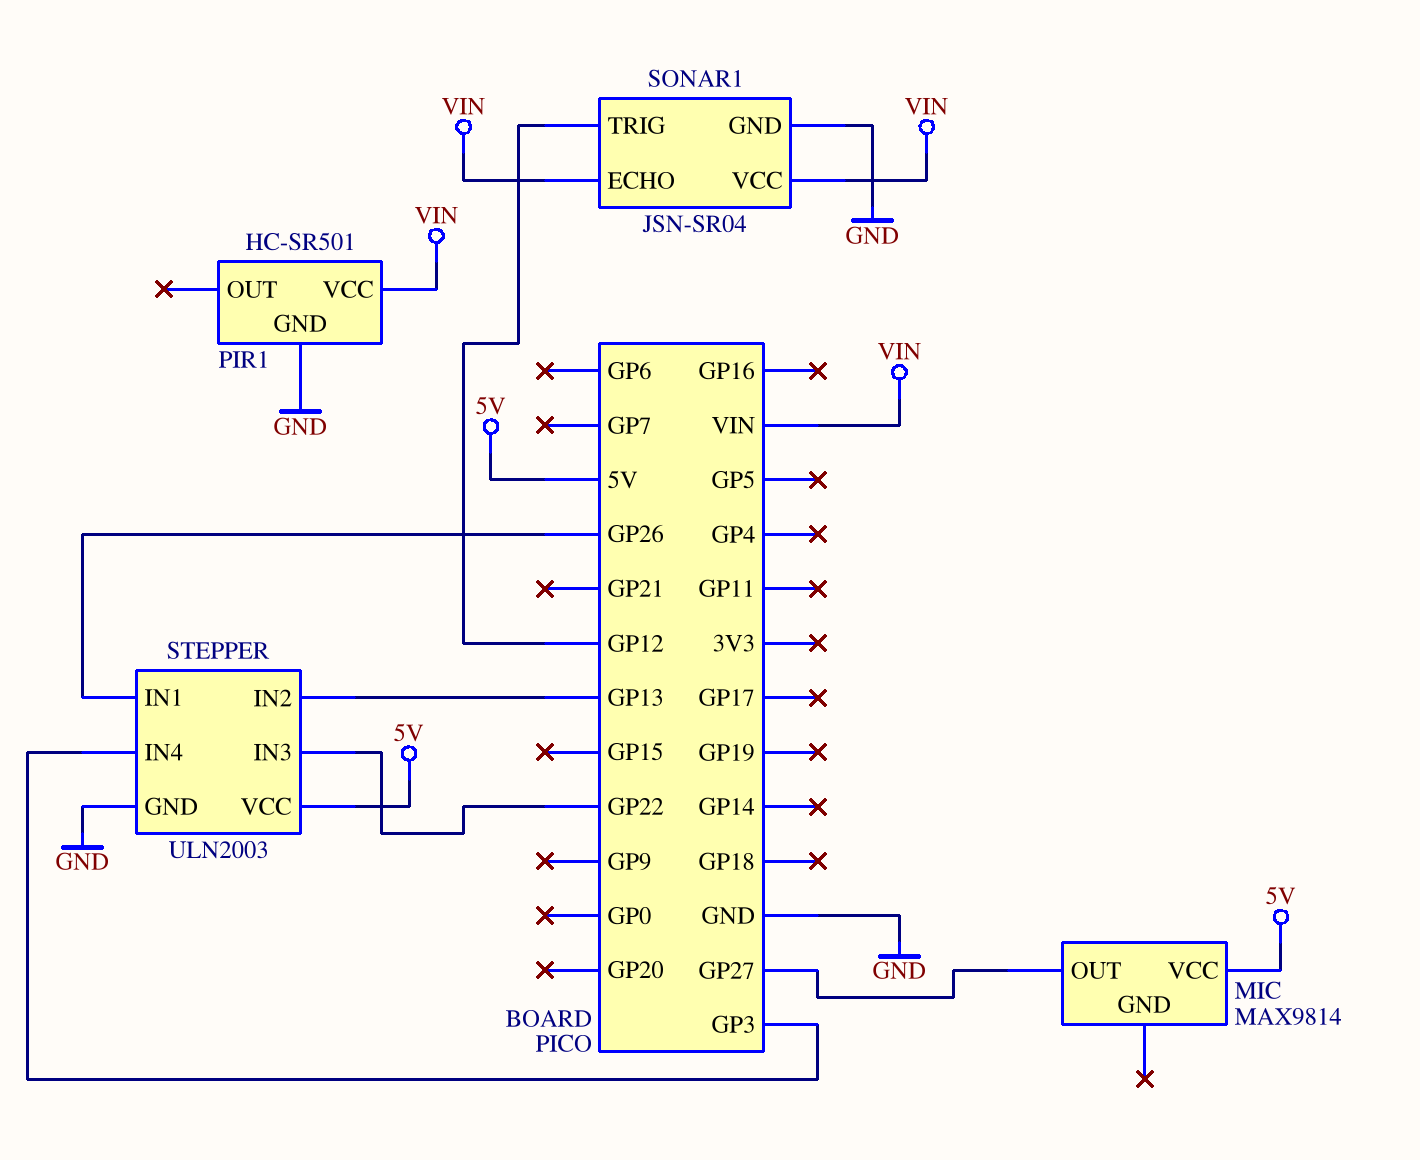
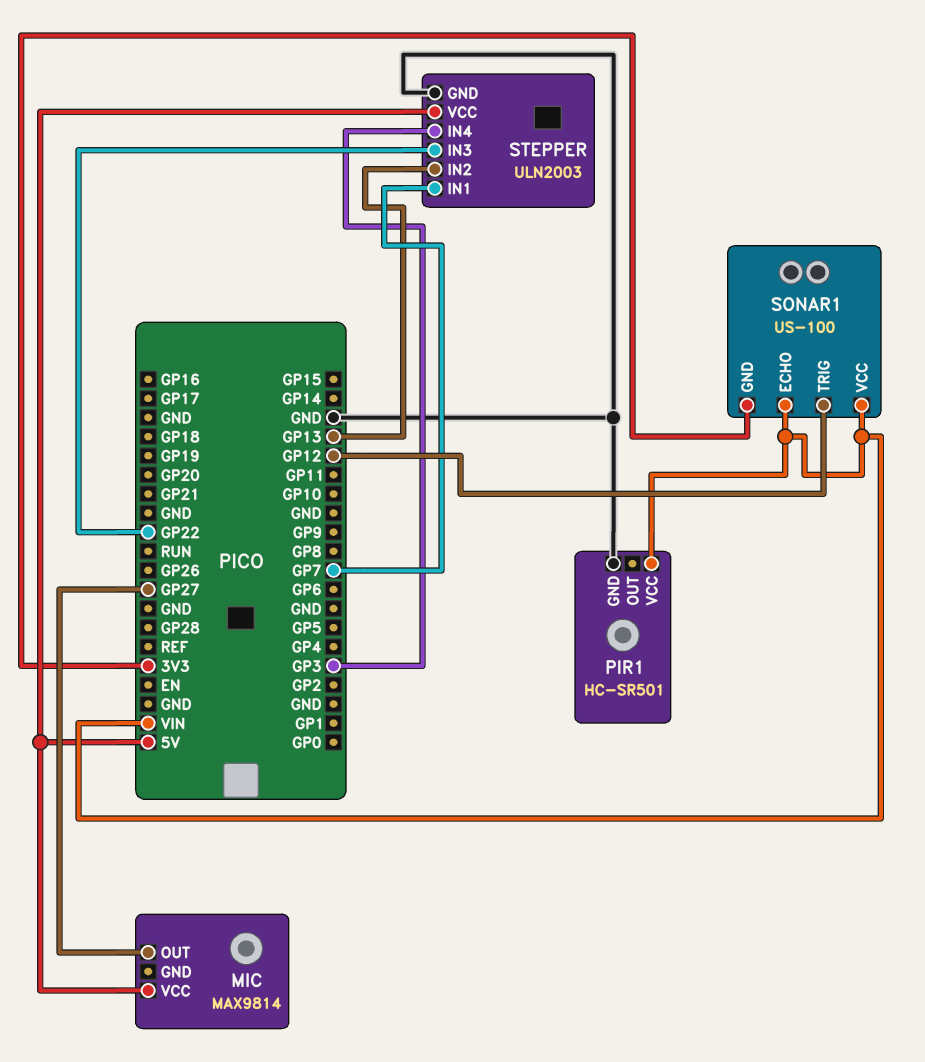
SONAR1: JSN-SR04 -> US-100
SONAR1 pin GND: GND -> 3V3
STEPPER pin IN1: GP26 -> GP7

